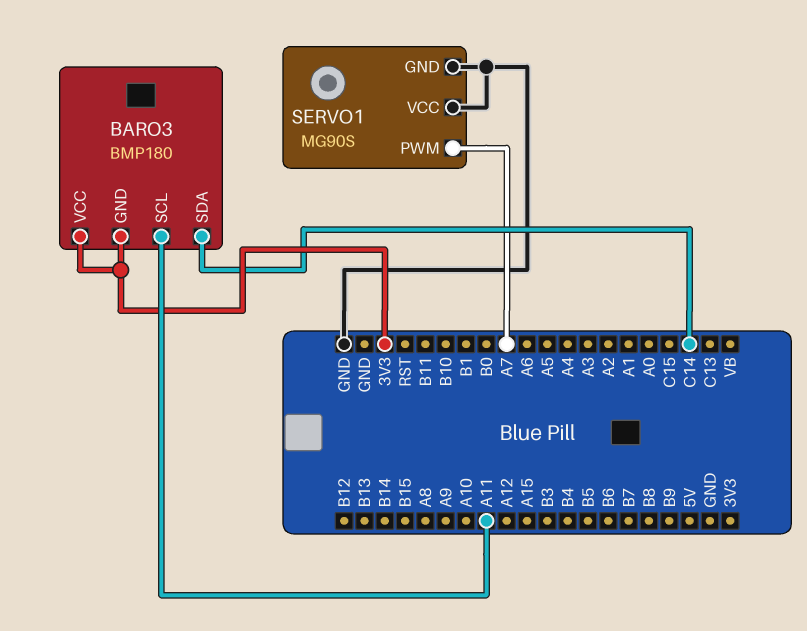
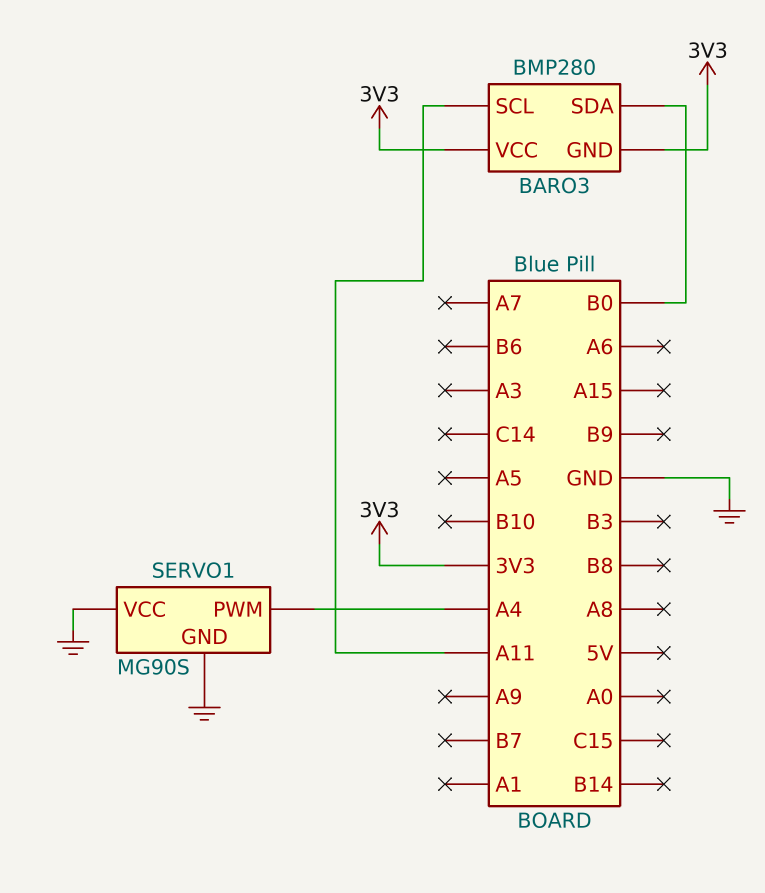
BARO3: BMP180 -> BMP280
BARO3 pin SDA: C14 -> B0
SERVO1 pin PWM: A7 -> A4

